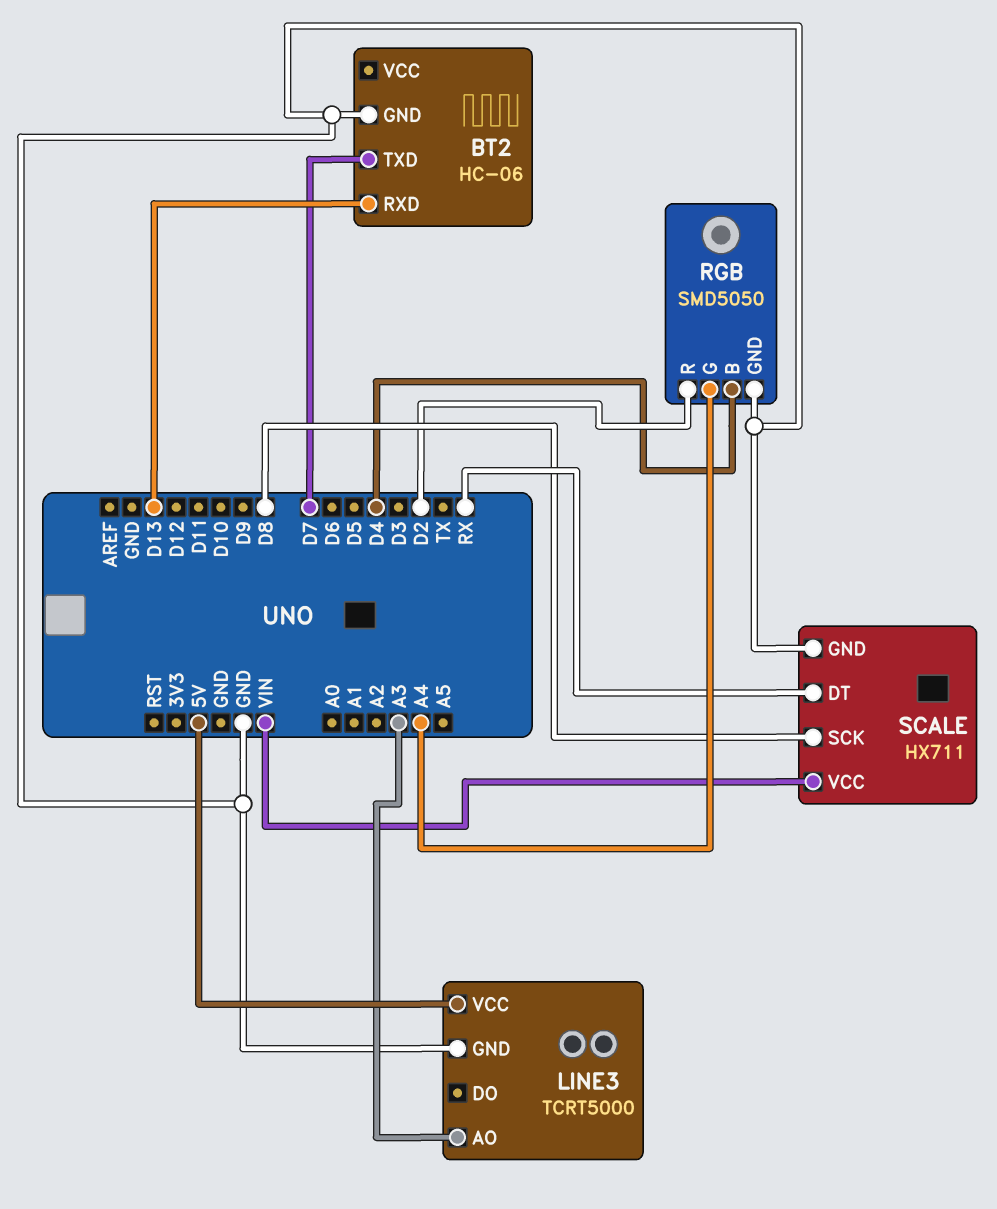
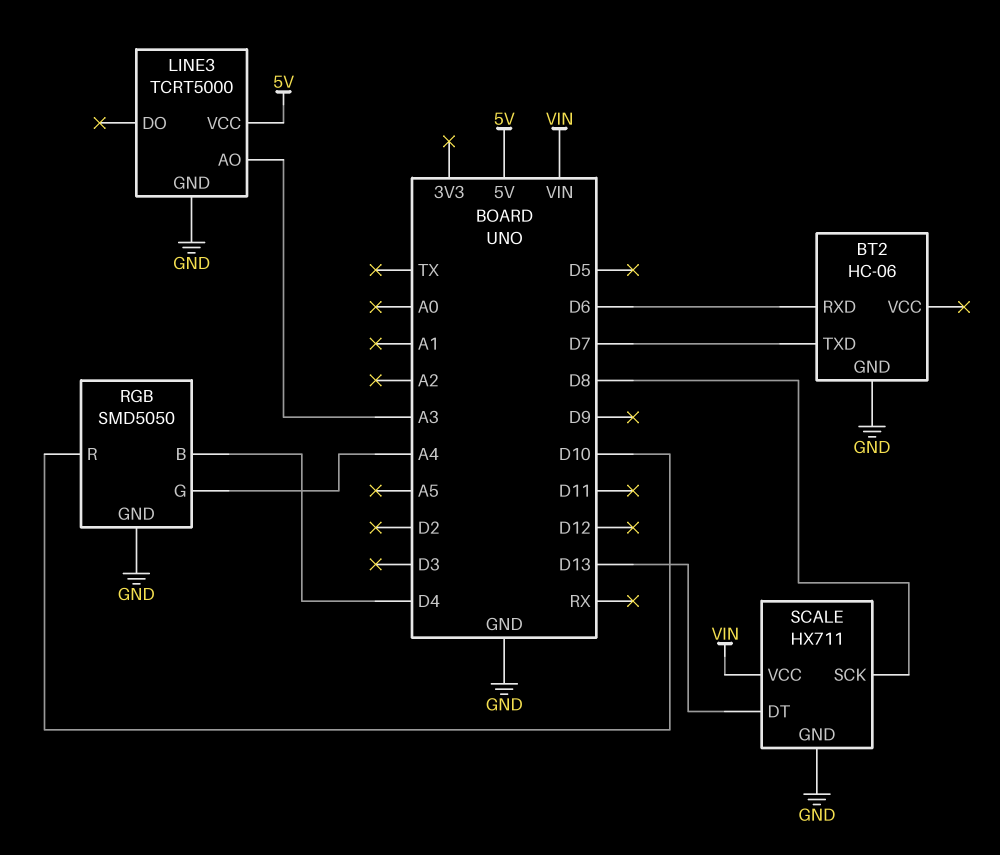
BT2 pin RXD: D13 -> D6
RGB pin R: D2 -> D10
SCALE pin DT: RX -> D13

